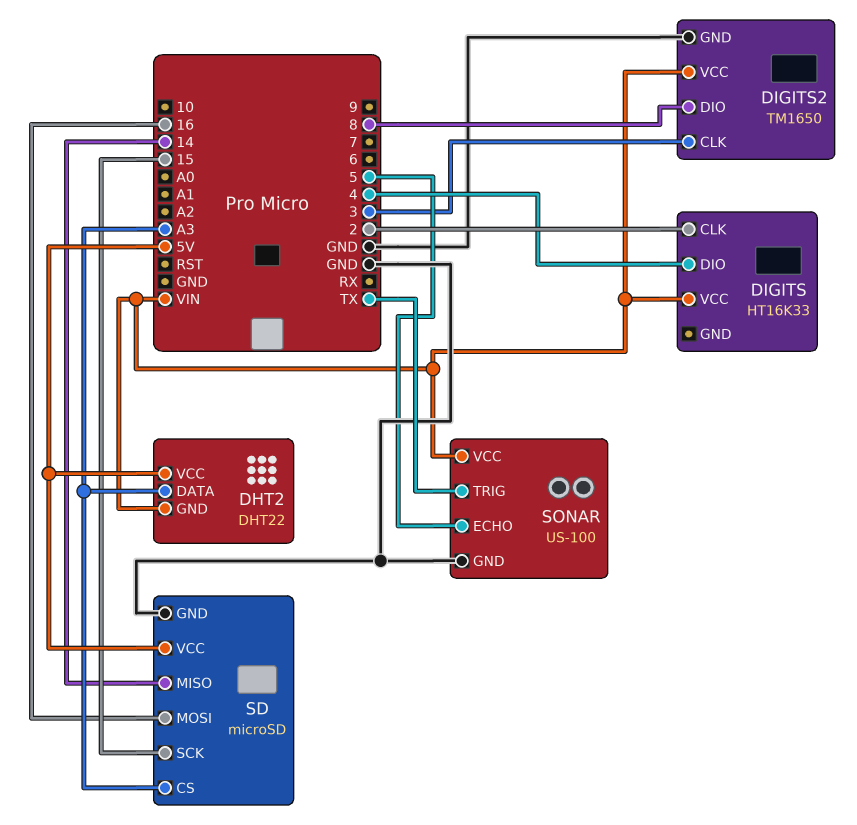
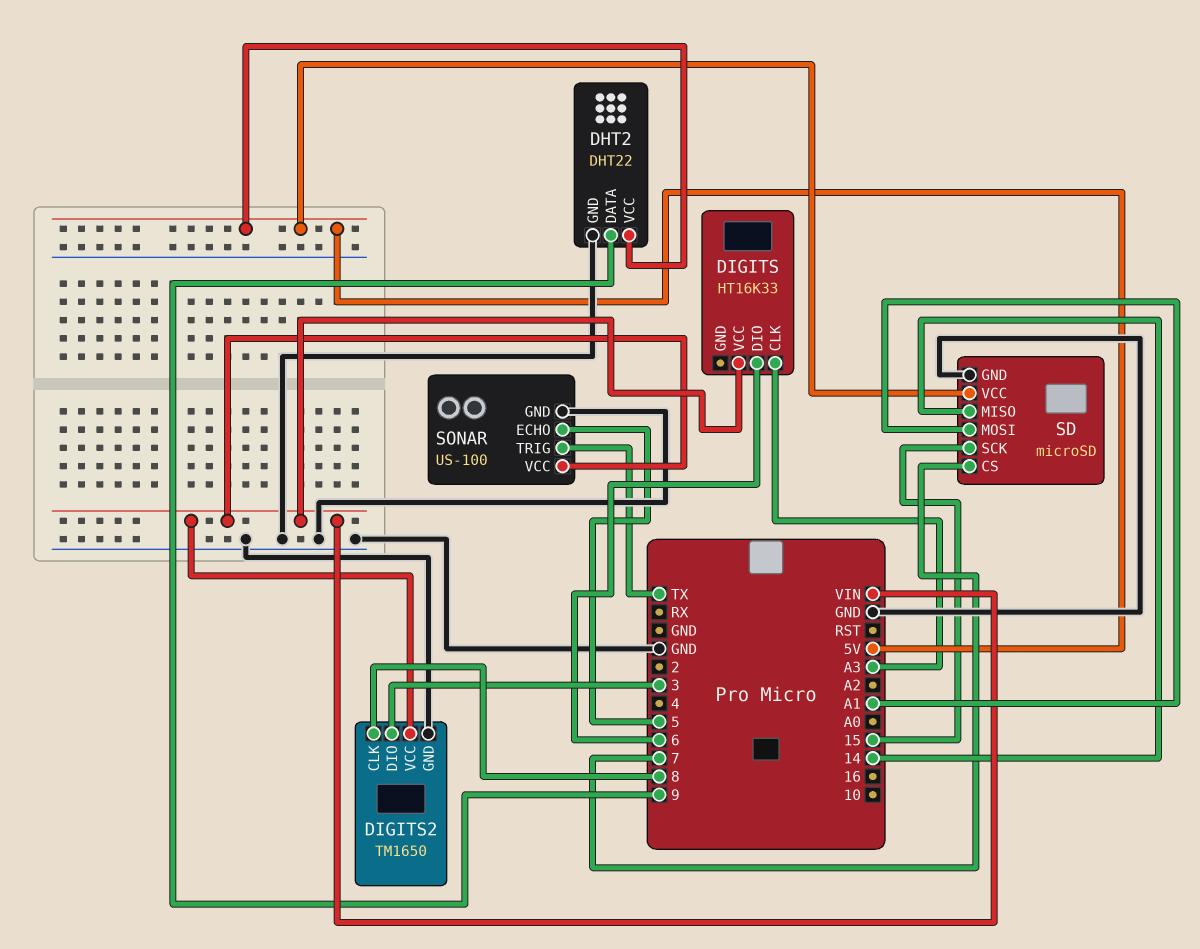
DHT2 pin DATA: A3 -> 9
DHT2 pin GND: VIN -> GND
DIGITS pin CLK: 2 -> A3
DIGITS pin DIO: 4 -> 6
DIGITS2 pin CLK: 3 -> 8
DIGITS2 pin DIO: 8 -> 3
SD pin CS: A3 -> 7
SD pin MOSI: 16 -> A1

